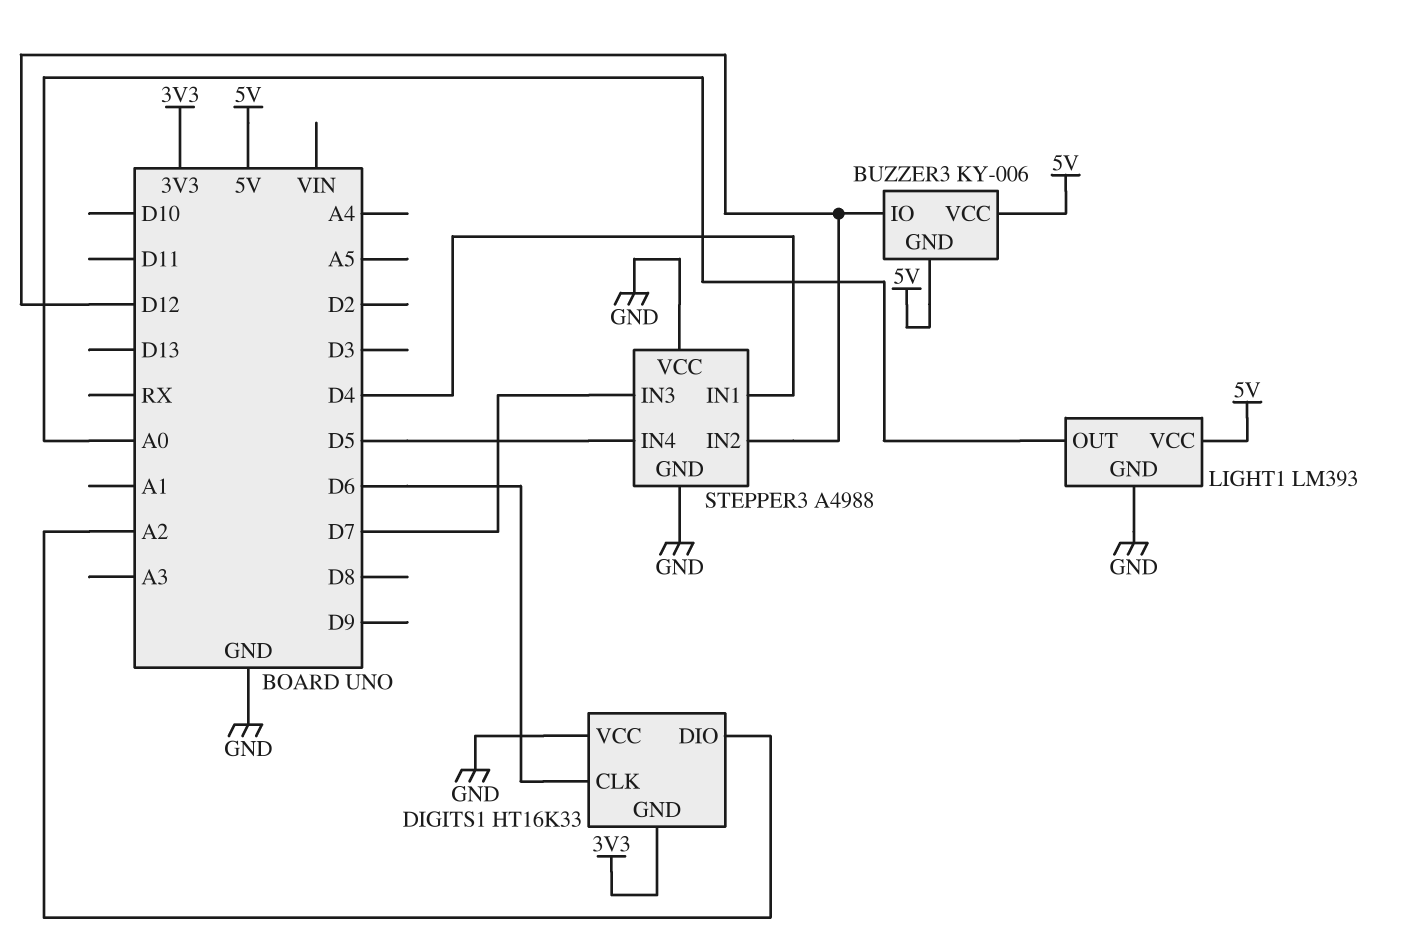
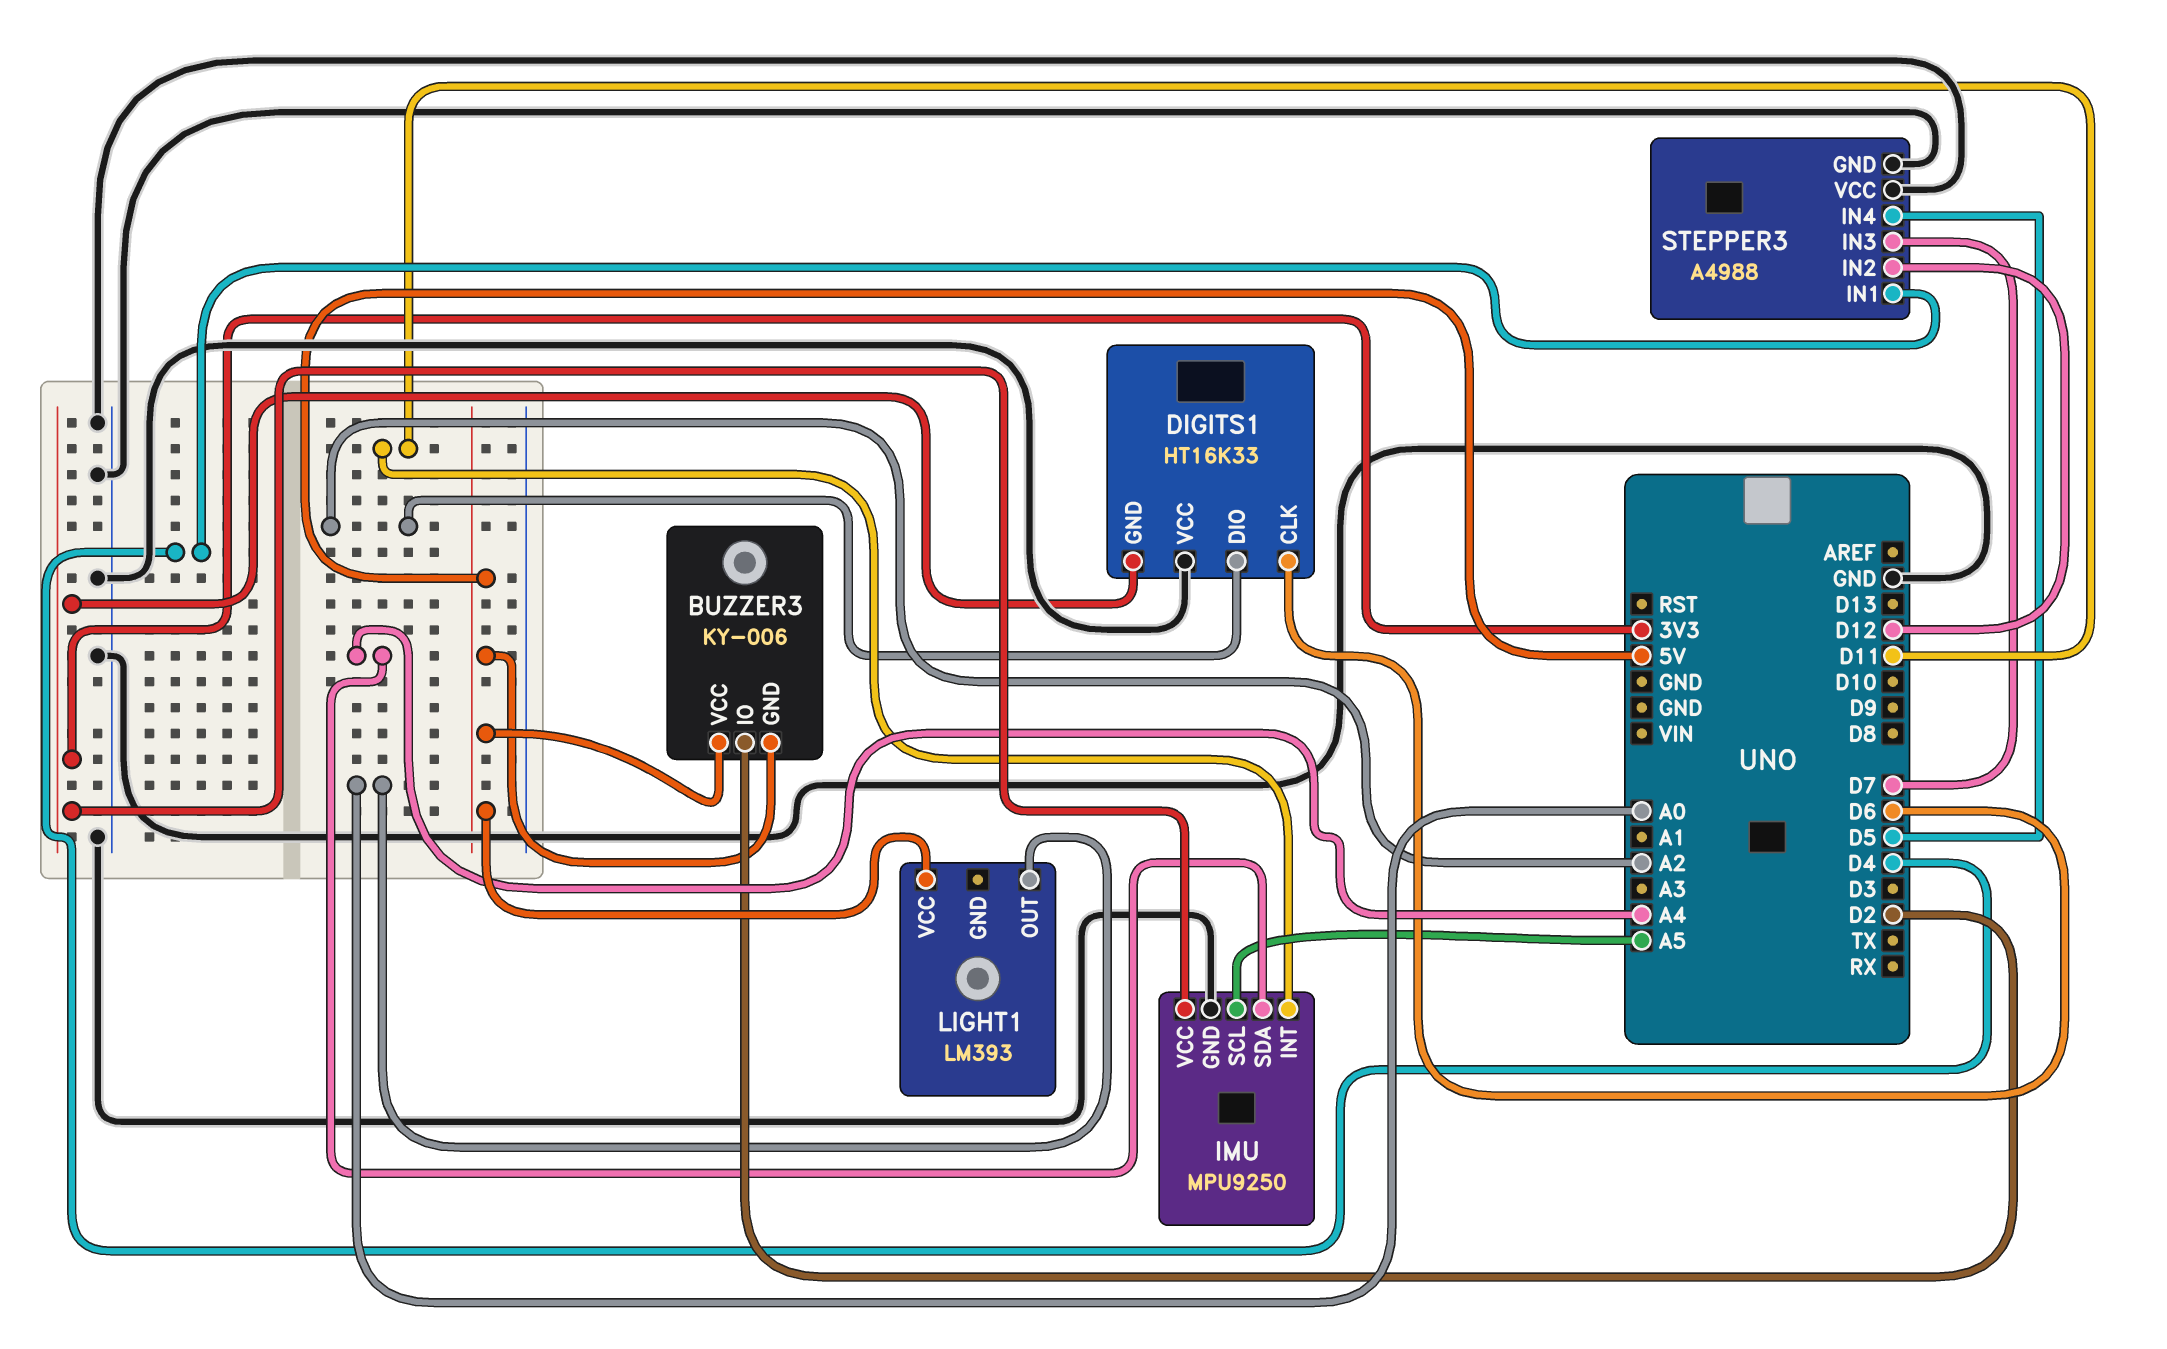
BUZZER3 pin IO: D12 -> D2
IMU: none -> MPU9250
IMU pin GND: none -> GND
IMU pin INT: none -> D11
IMU pin SCL: none -> A5
IMU pin SDA: none -> A4
IMU pin VCC: none -> 3V3
LIGHT1 pin GND: GND -> none

